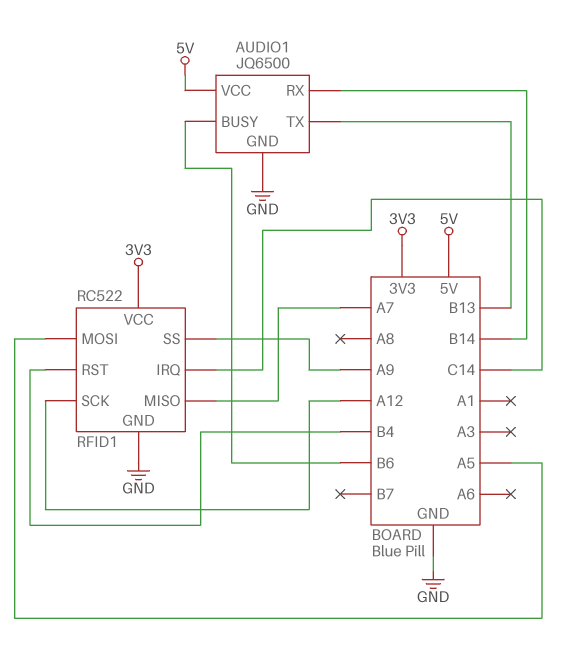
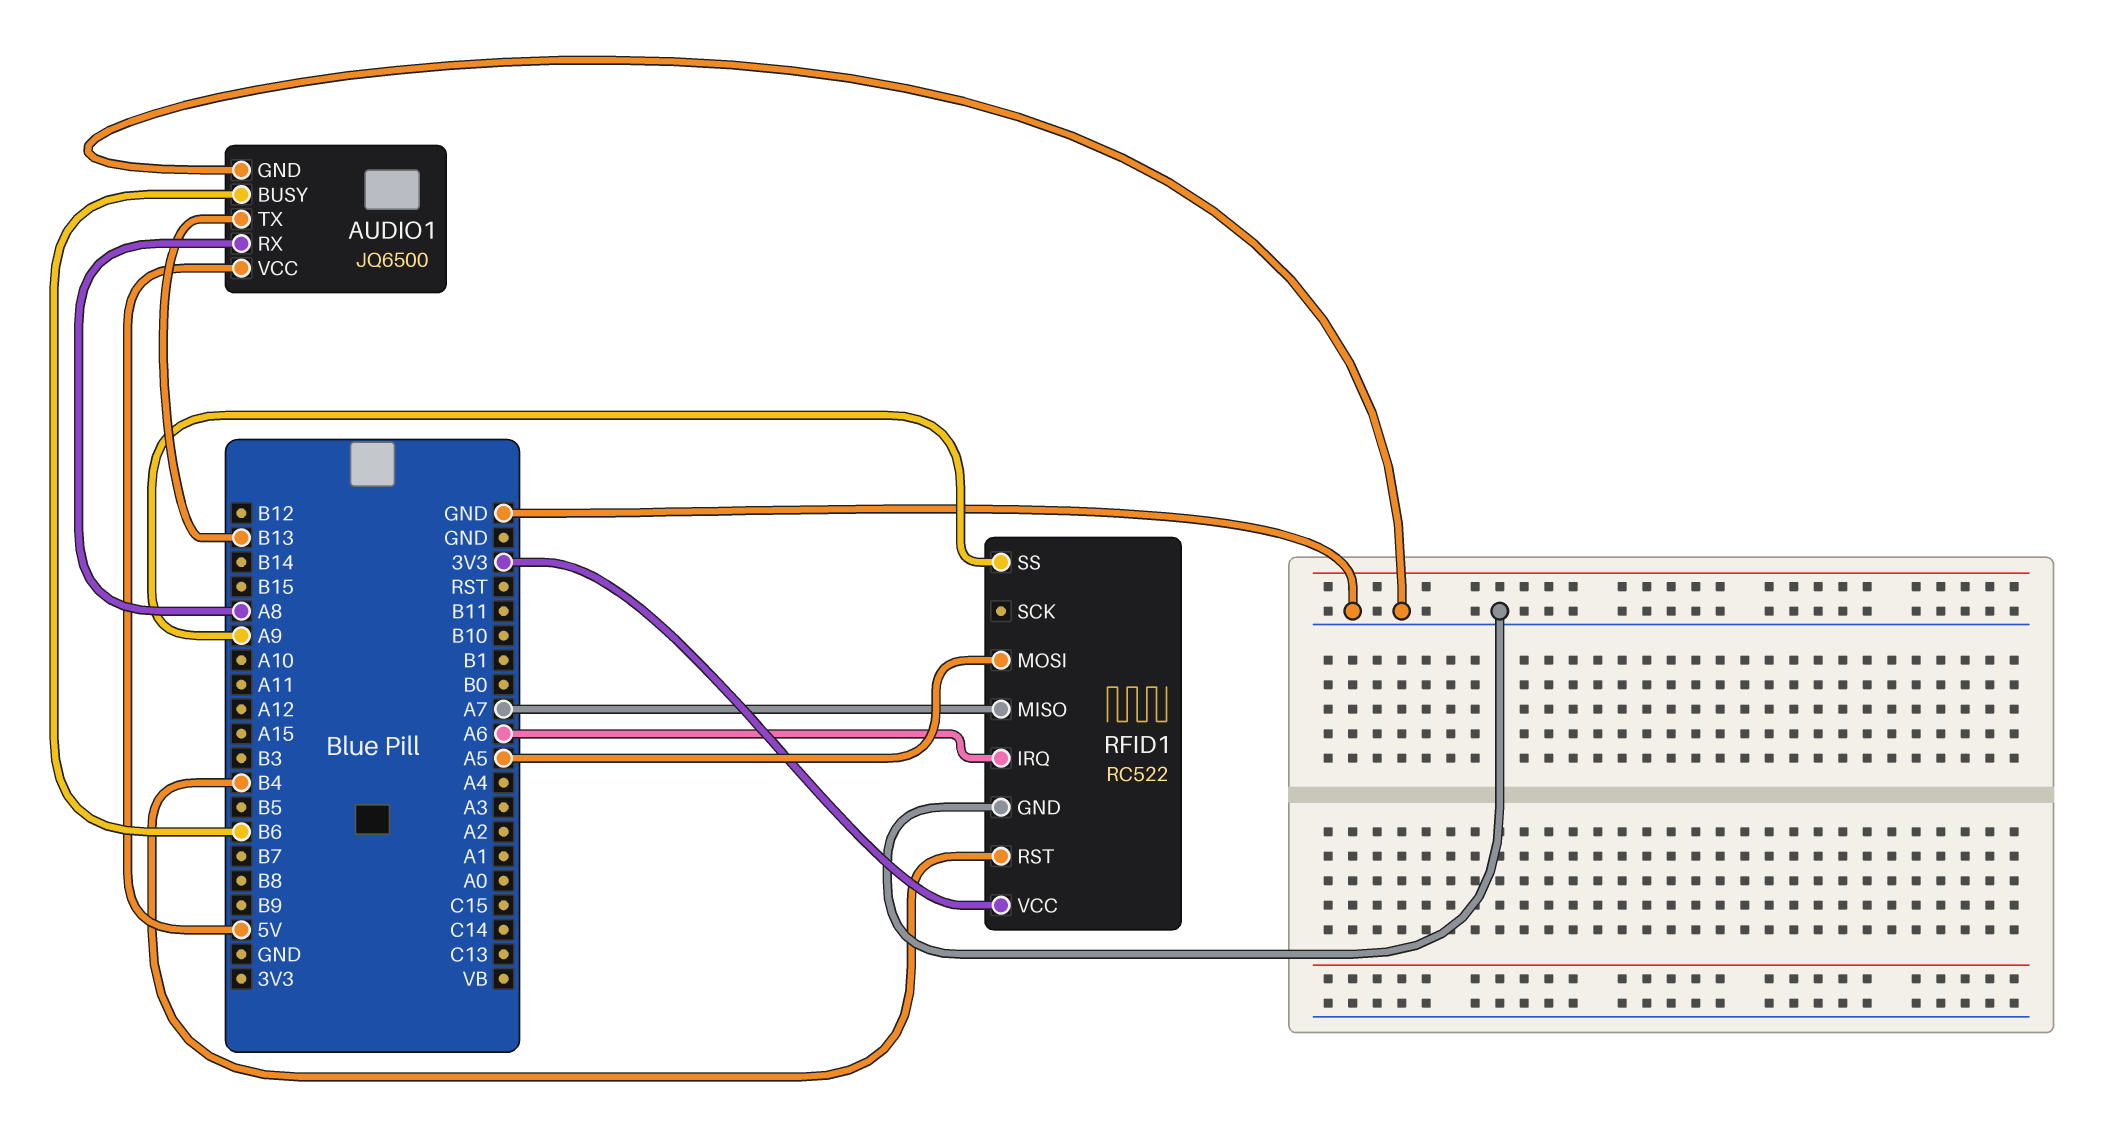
AUDIO1 pin RX: B14 -> A8
RFID1 pin IRQ: C14 -> A6
RFID1 pin SCK: A12 -> none

